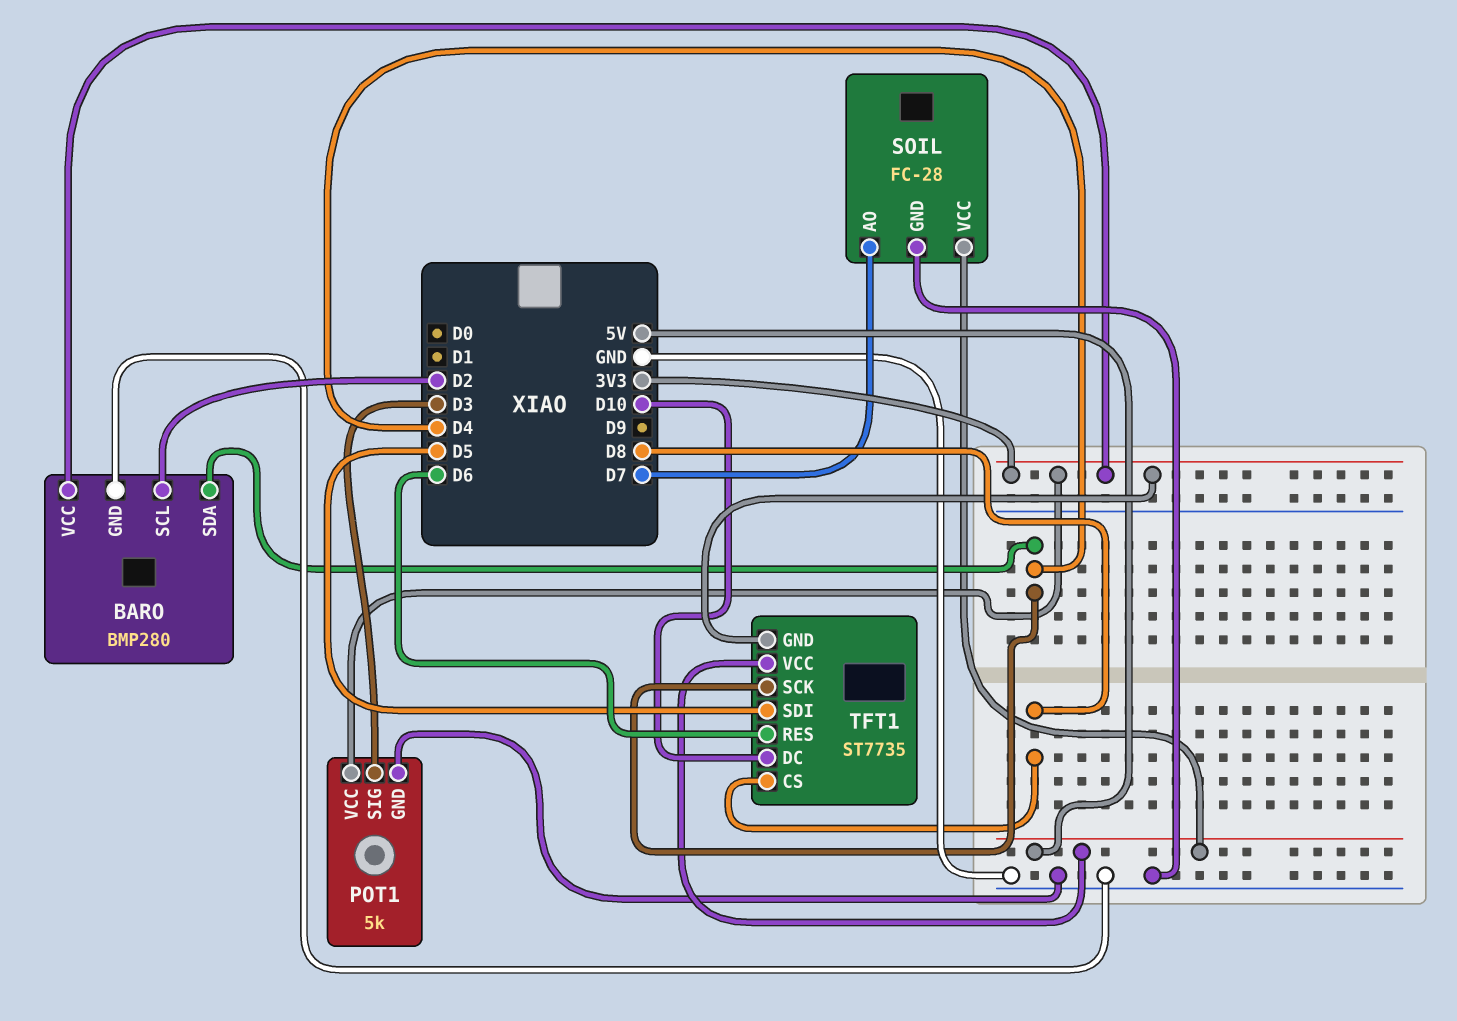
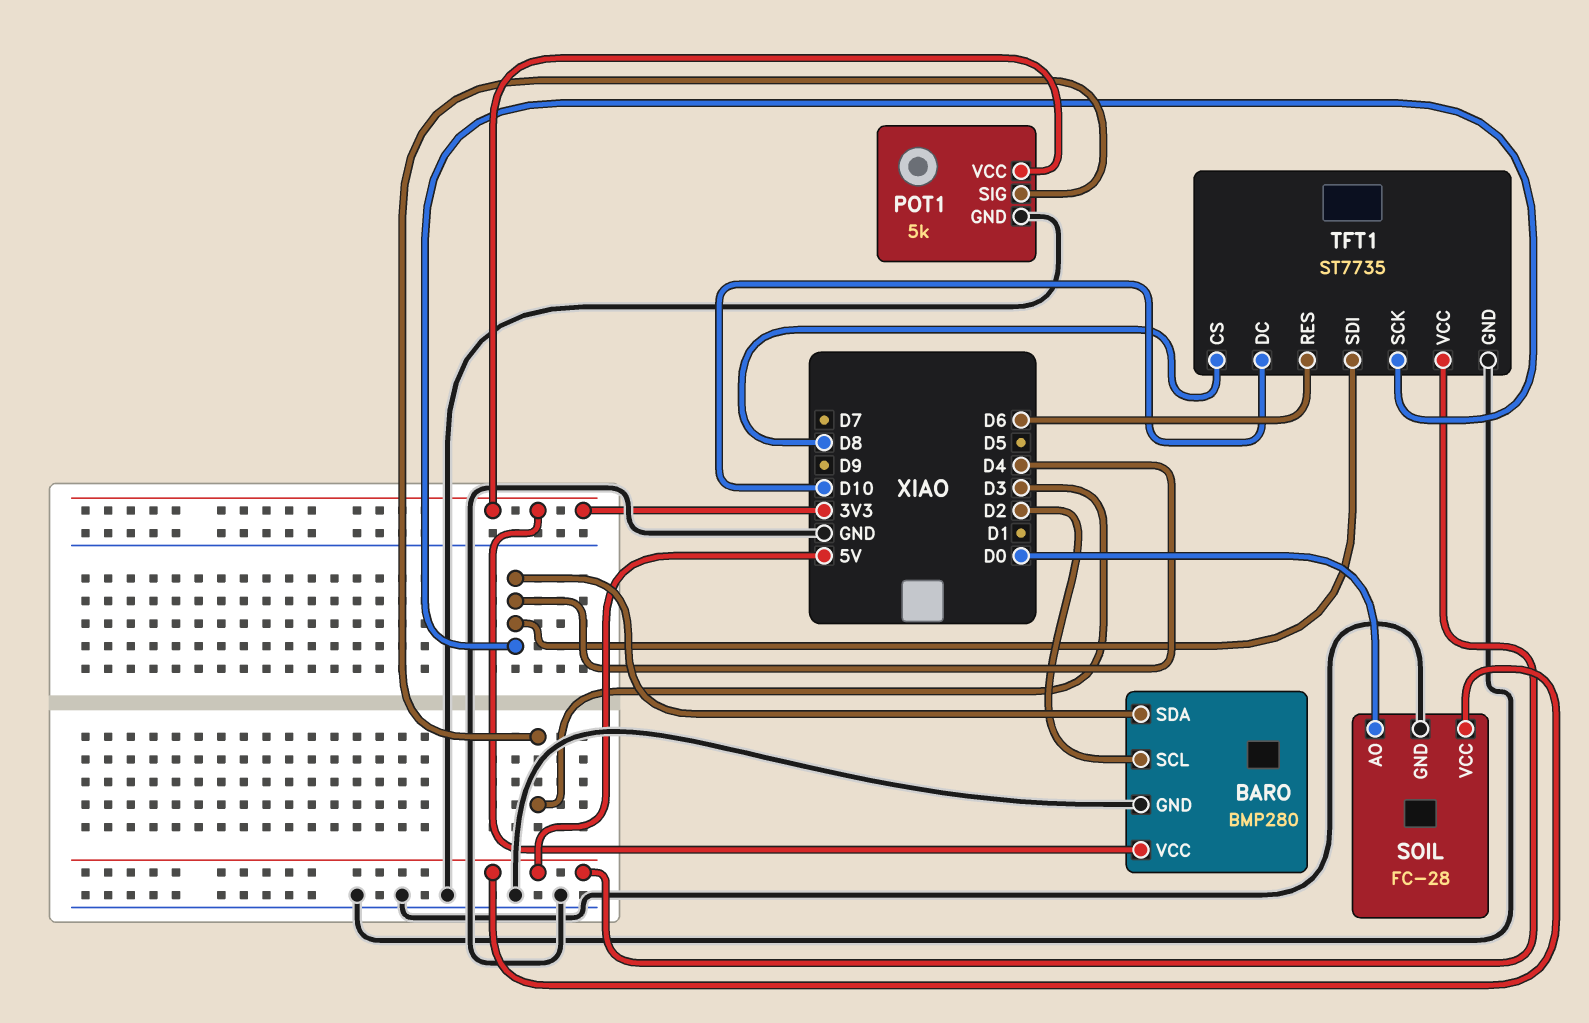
SOIL pin AO: D7 -> D0
TFT1 pin GND: 3V3 -> GND
TFT1 pin SDI: D5 -> D4

